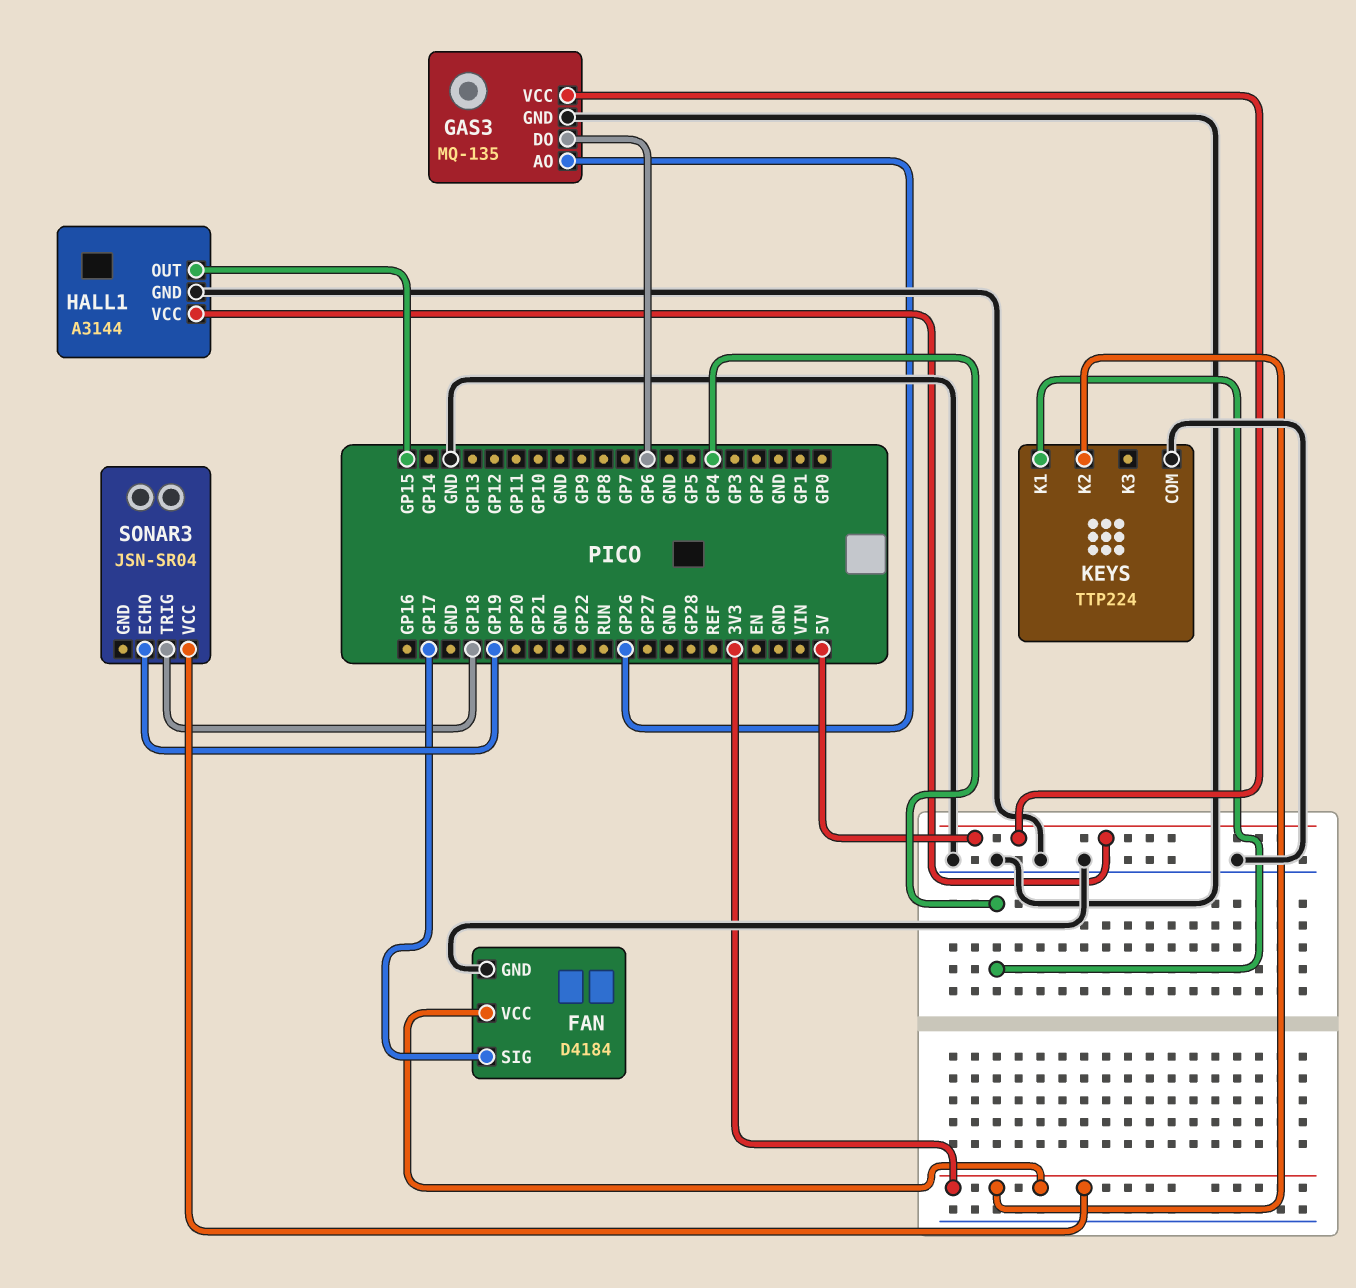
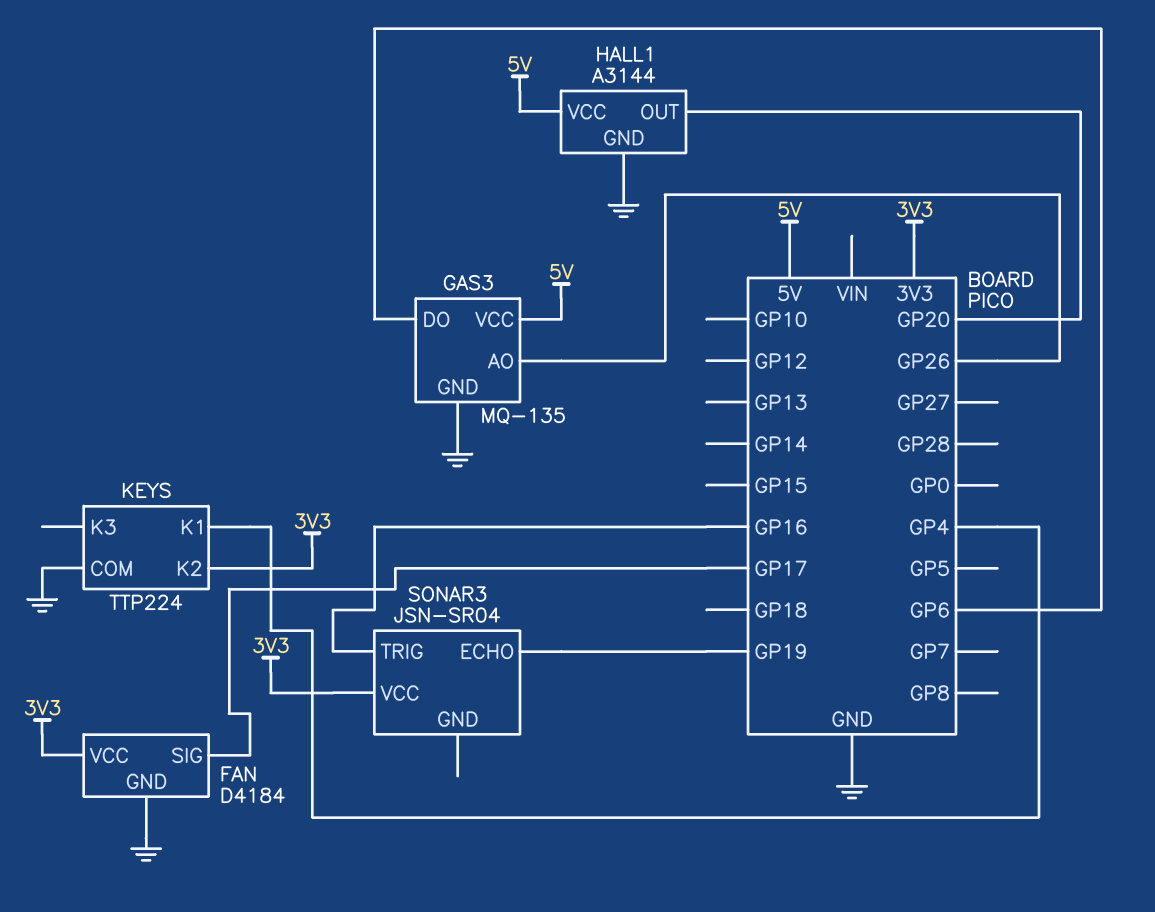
HALL1 pin OUT: GP15 -> GP20
SONAR3 pin TRIG: GP18 -> GP16

